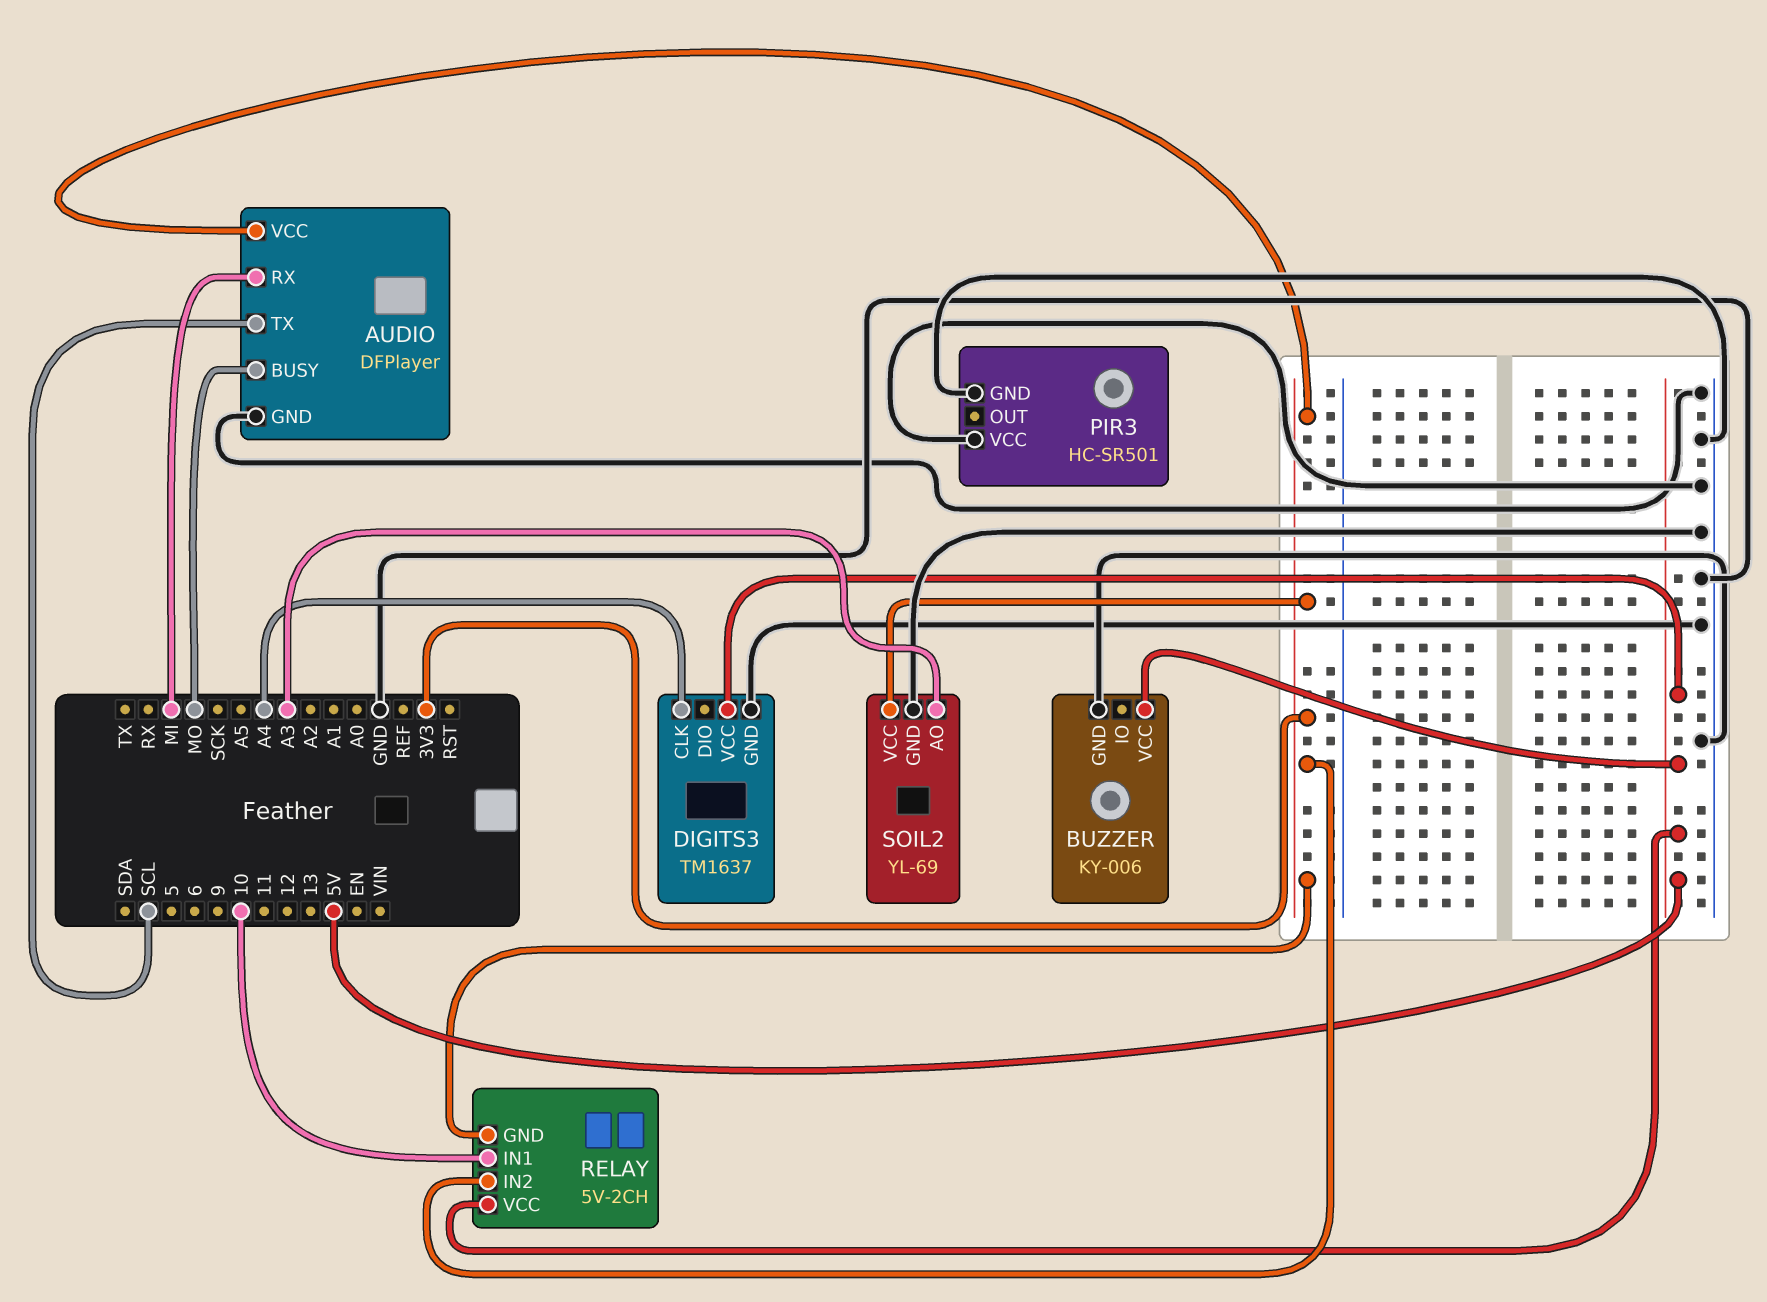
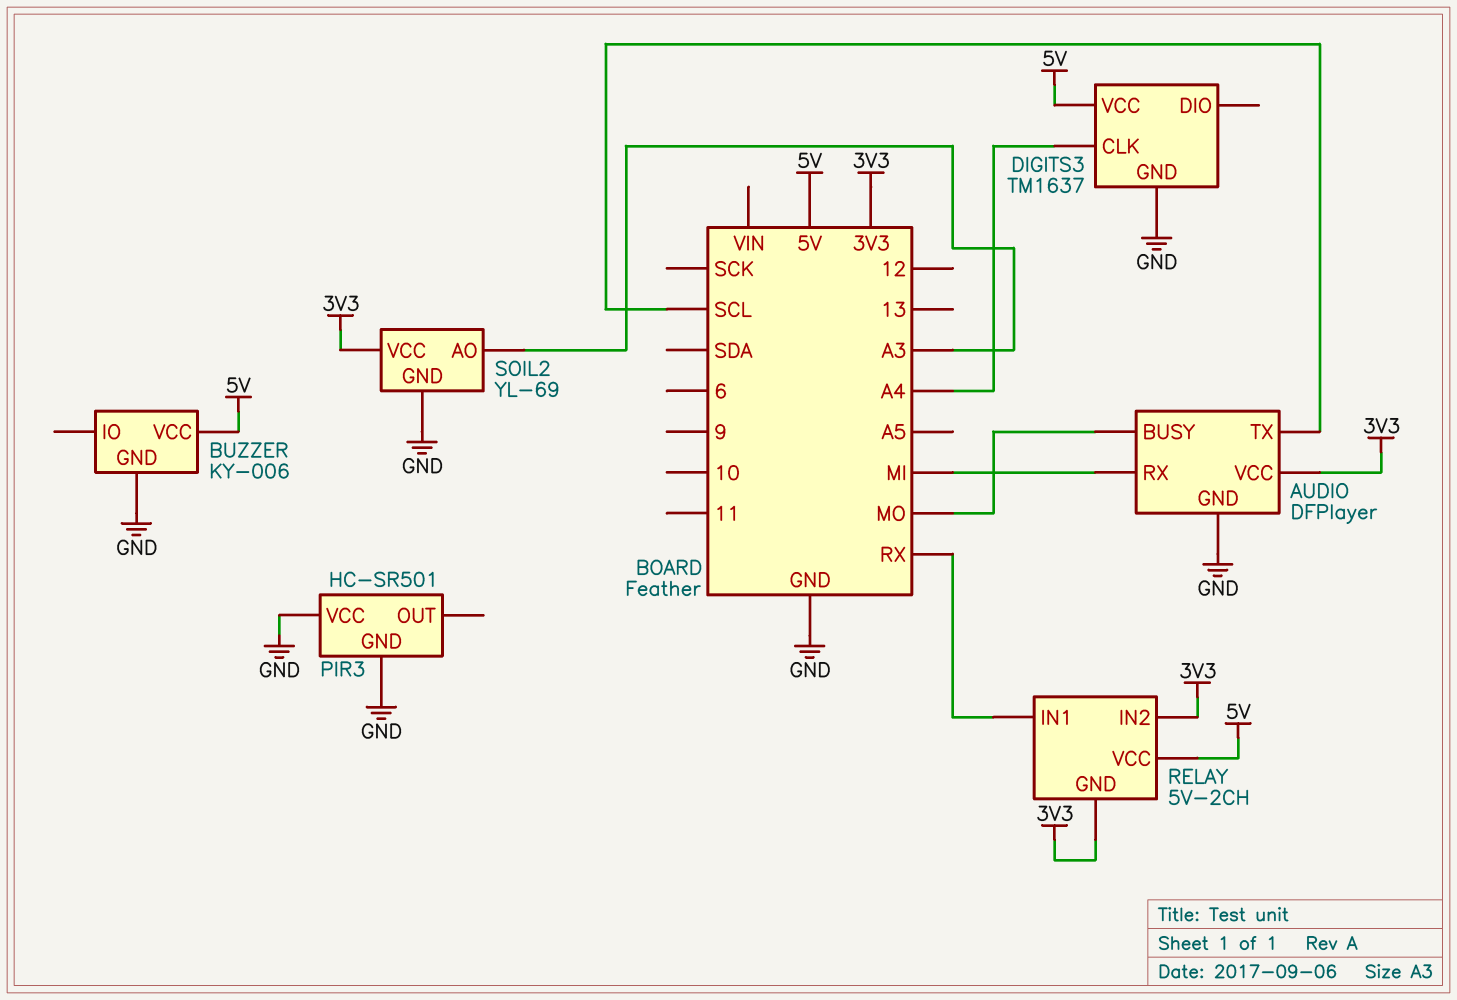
RELAY pin IN1: 10 -> RX

